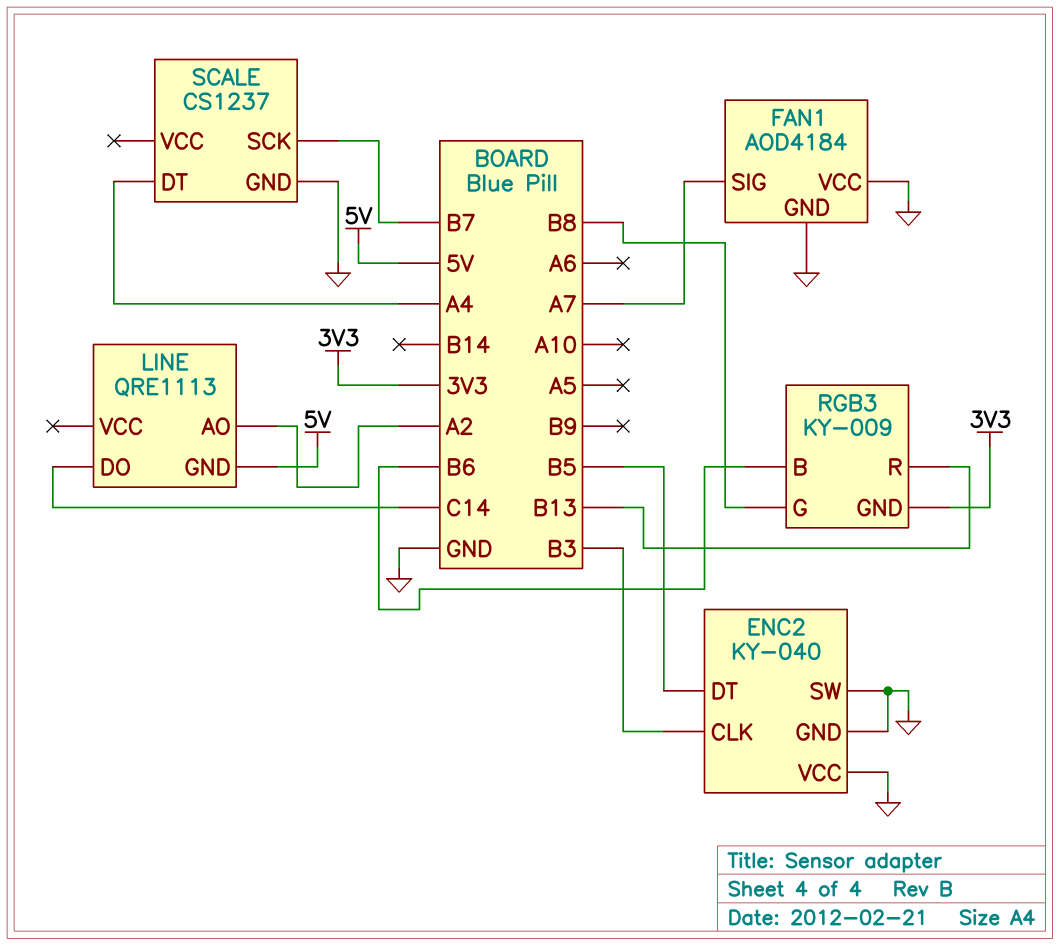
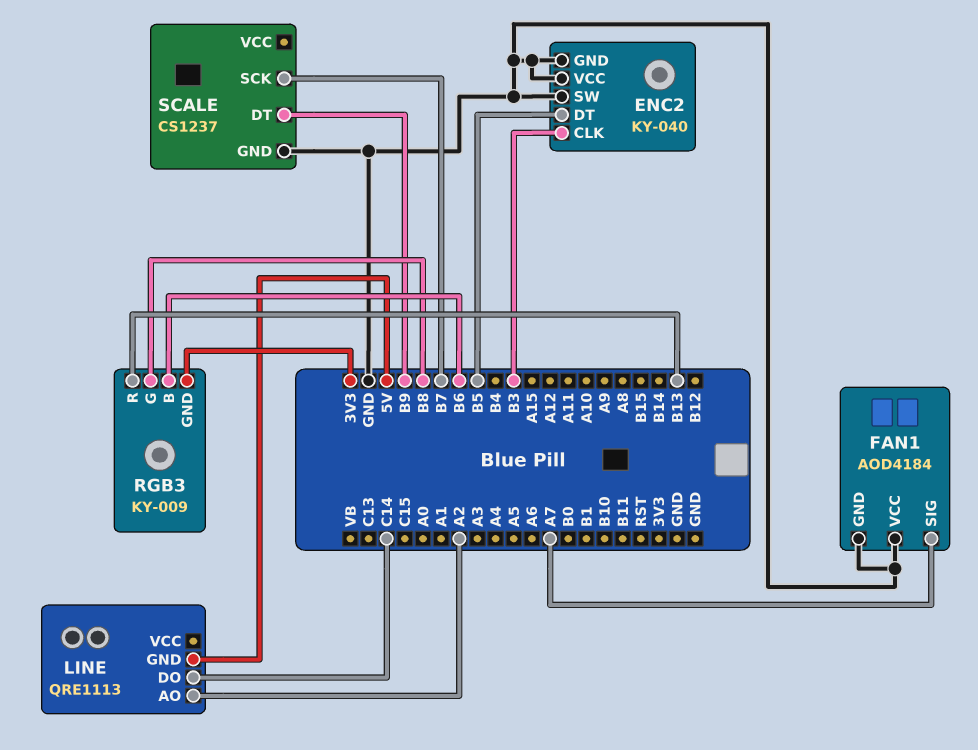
SCALE pin DT: A4 -> B9

